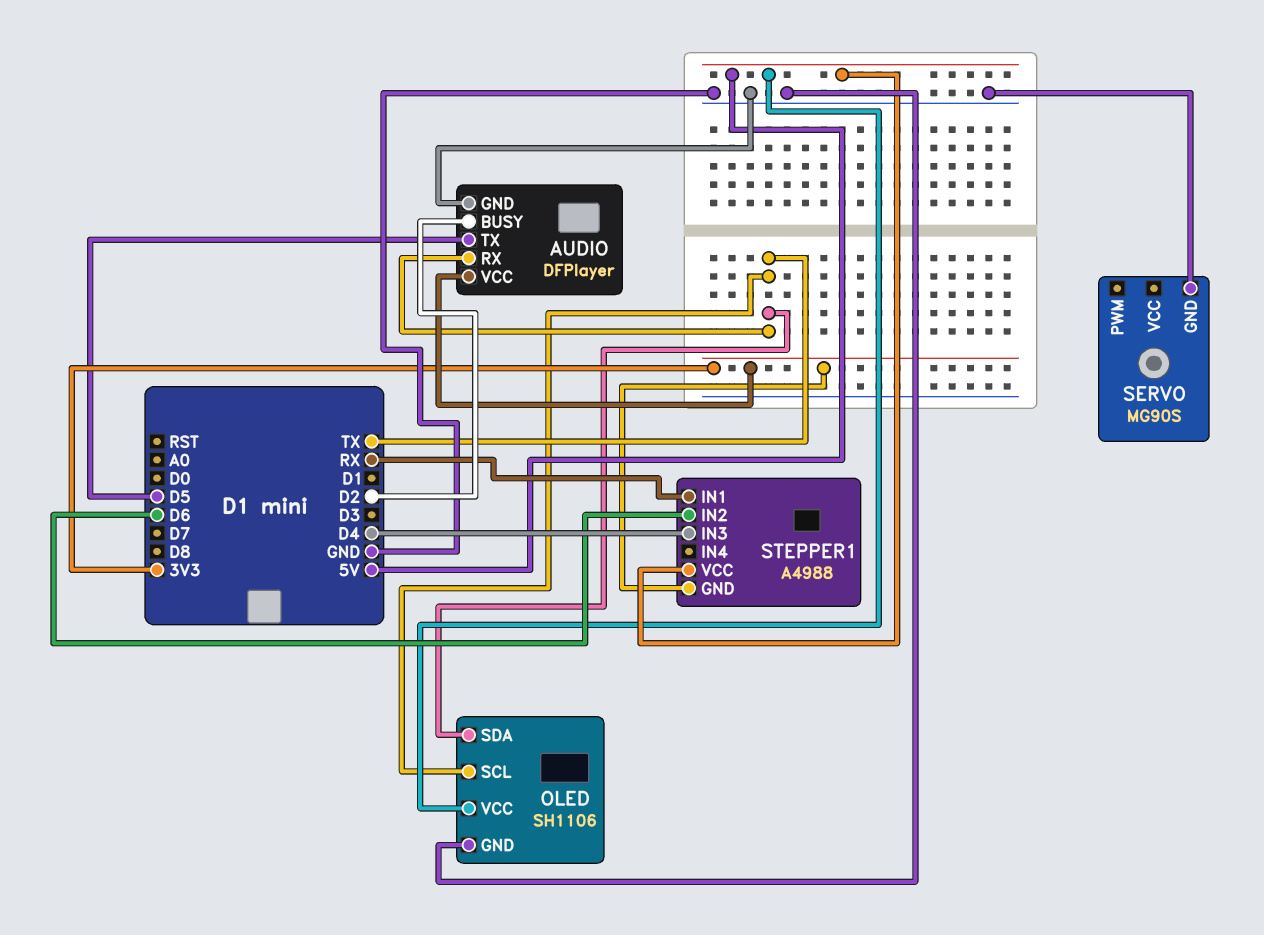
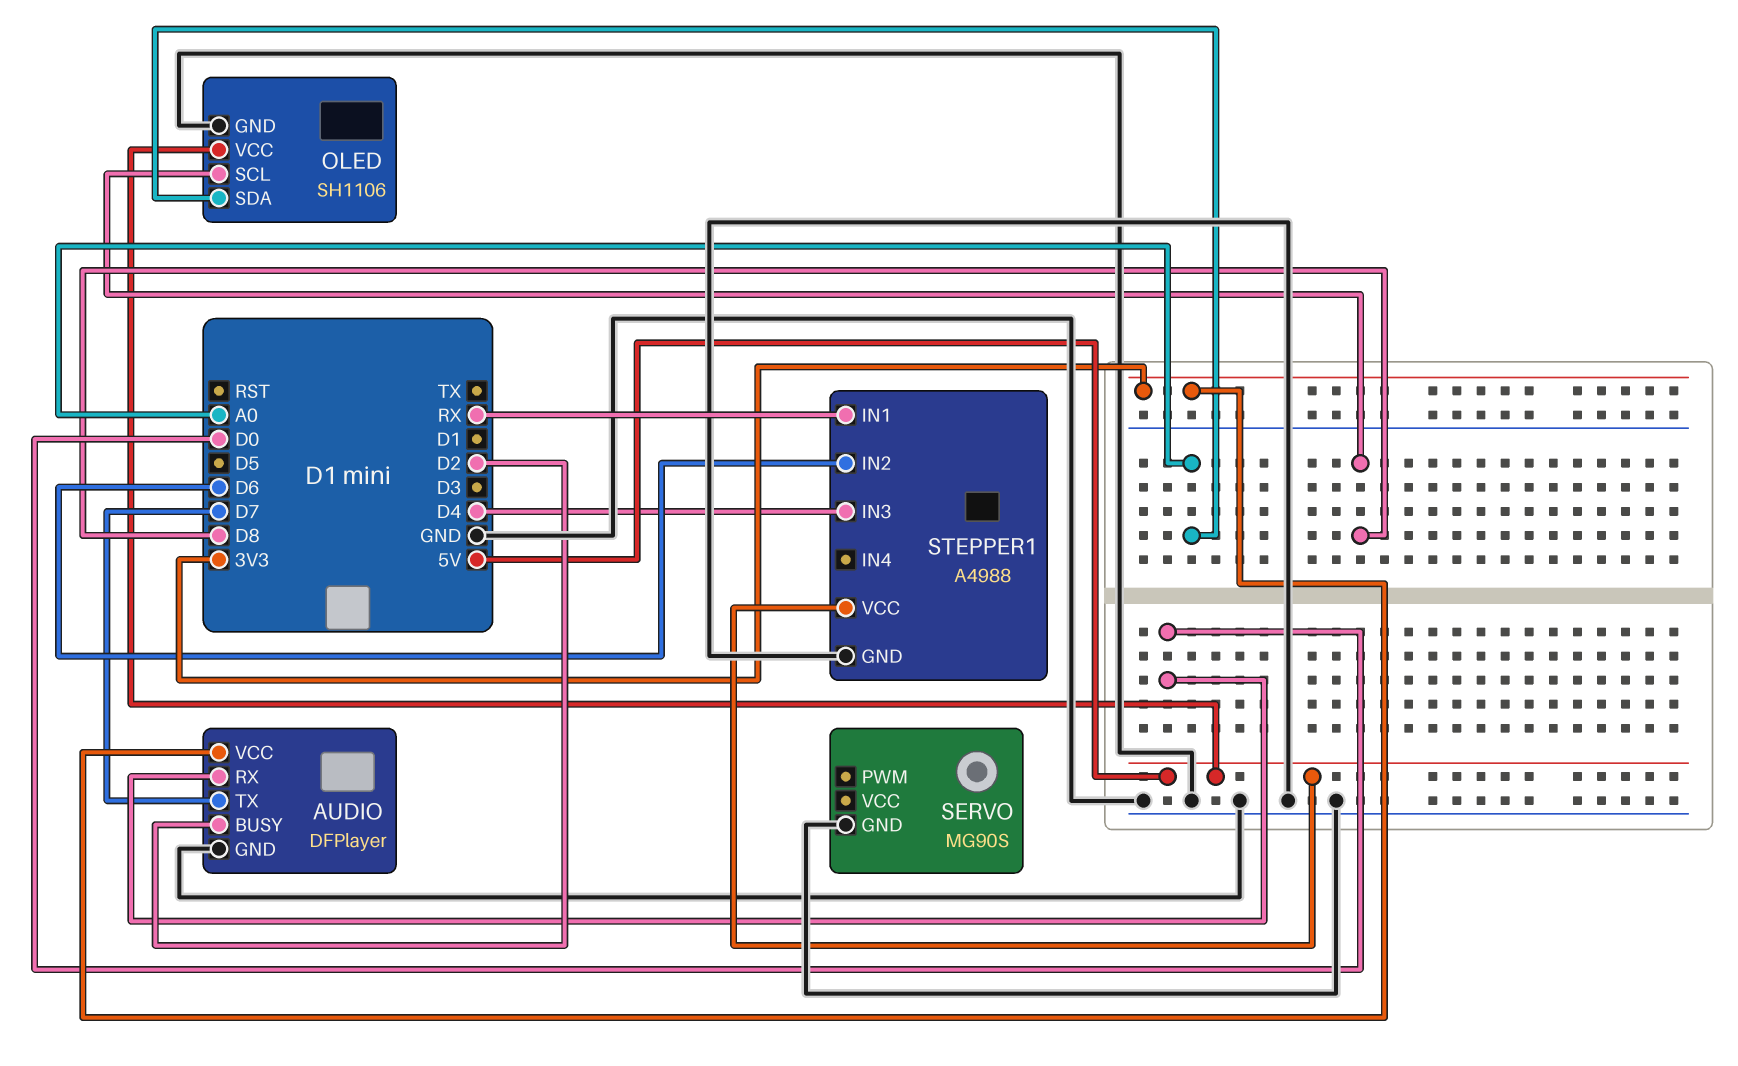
AUDIO pin RX: TX -> D0
AUDIO pin TX: D5 -> D7
OLED pin SCL: TX -> D8
OLED pin SDA: TX -> A0
STEPPER1 pin GND: 3V3 -> GND

